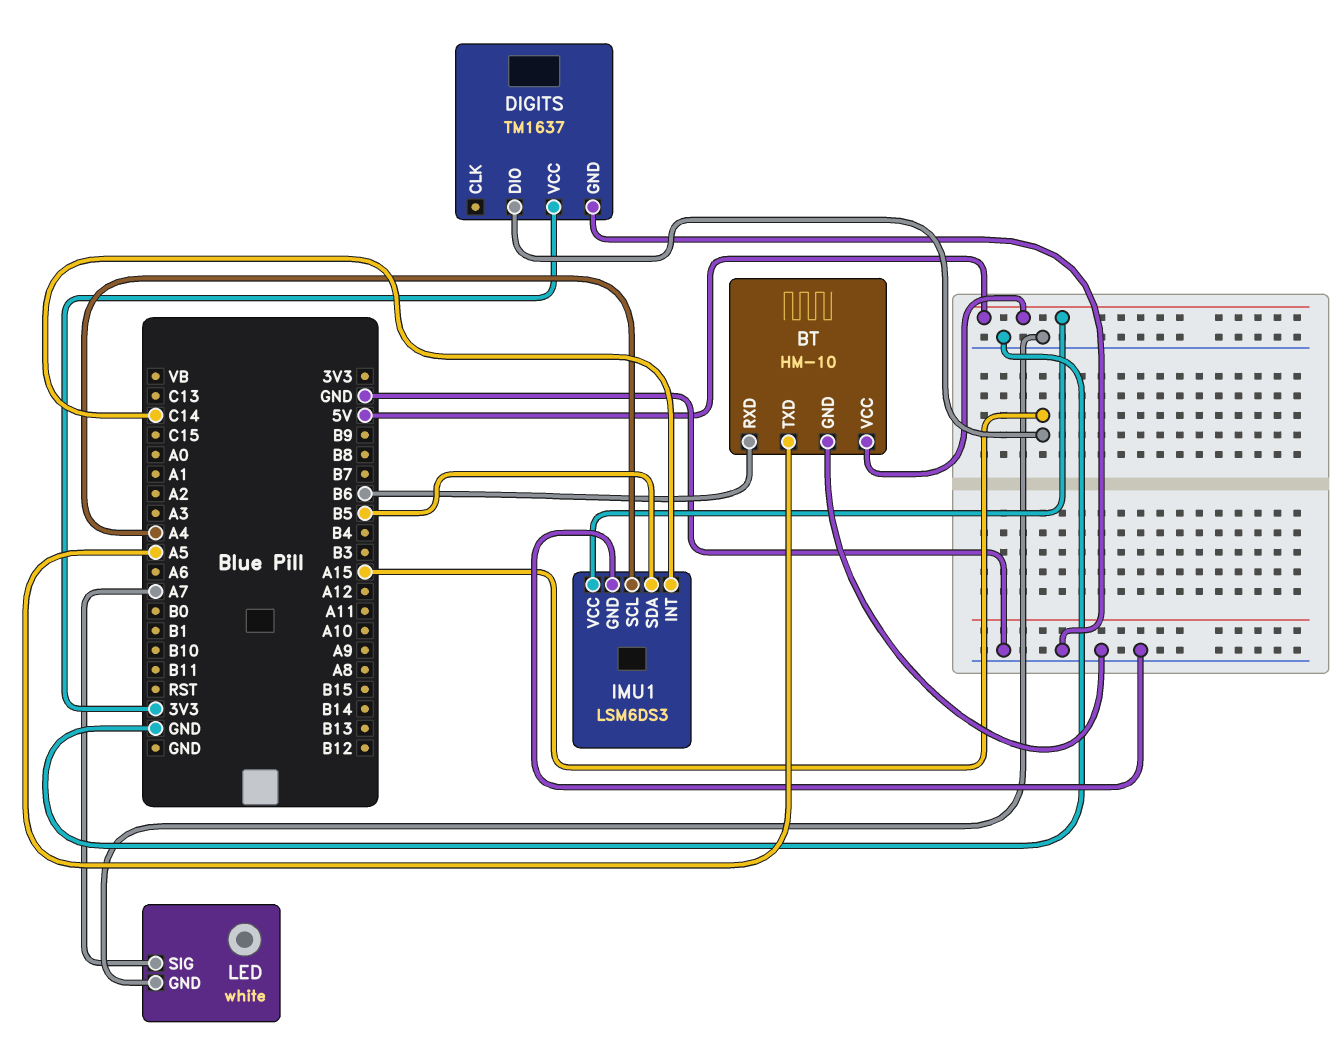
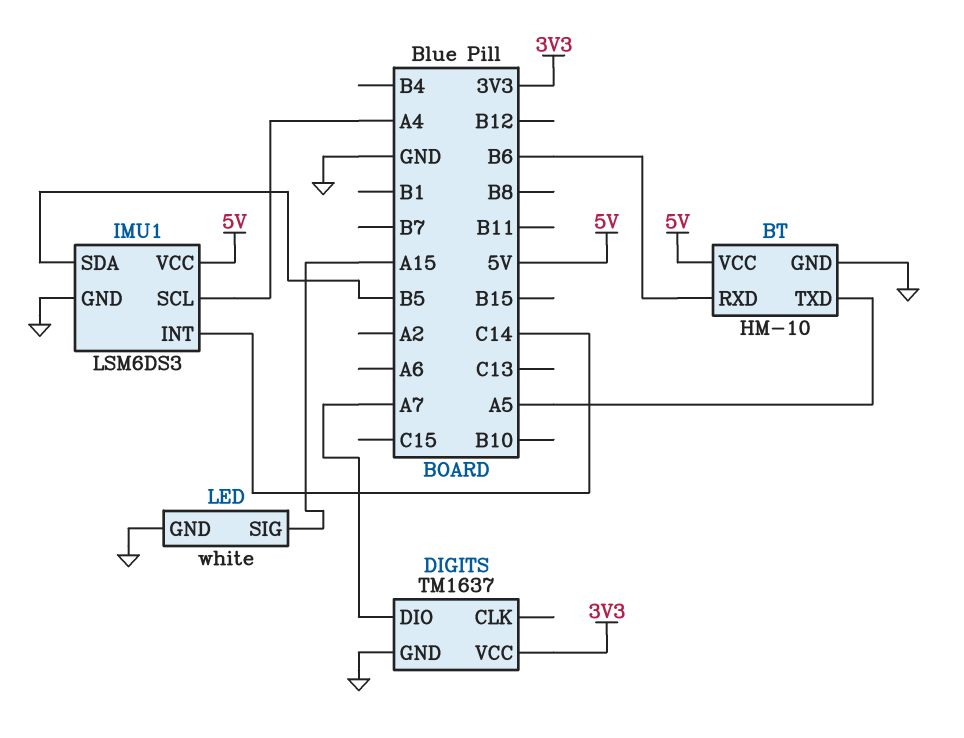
DIGITS pin DIO: A15 -> A7
LED pin SIG: A7 -> A15

